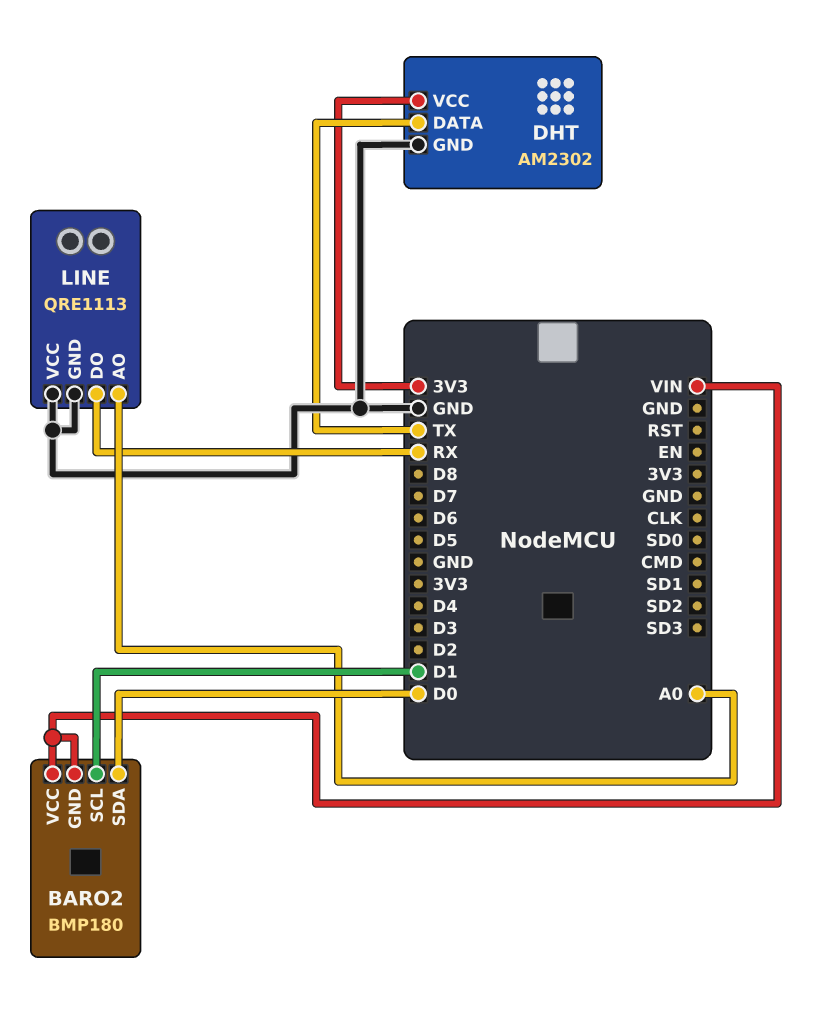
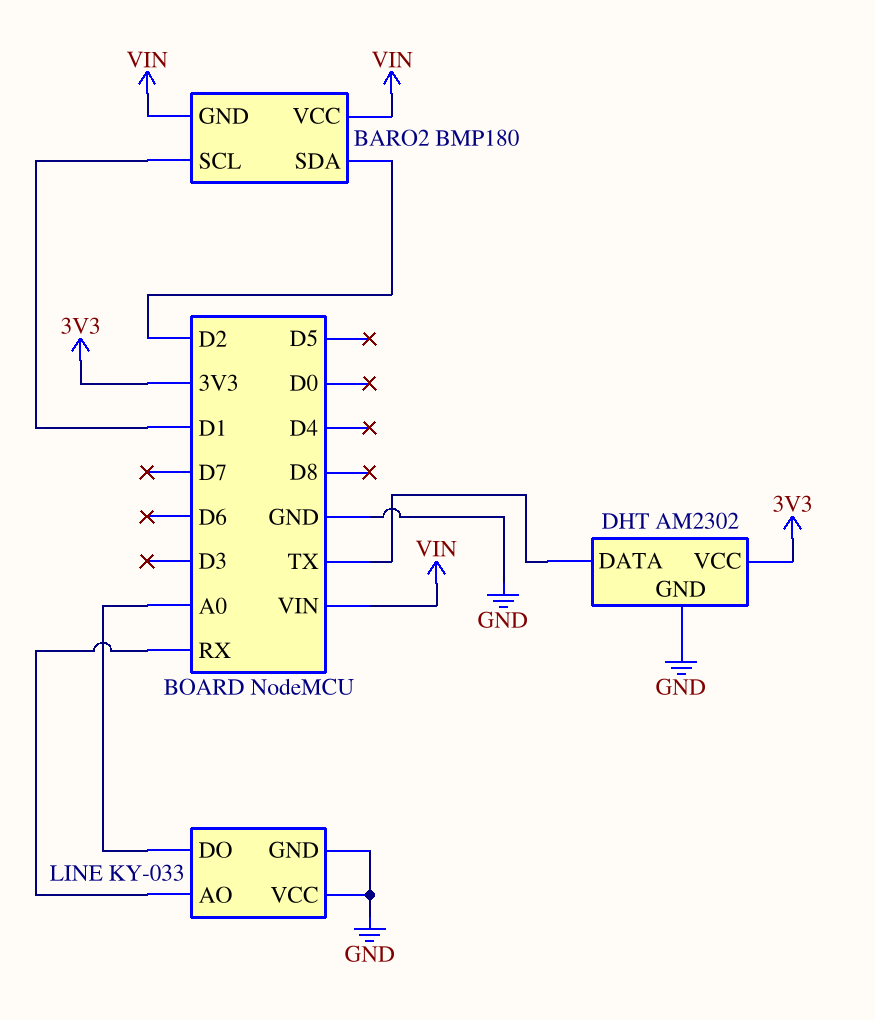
BARO2 pin SDA: D0 -> D2
LINE: QRE1113 -> KY-033
LINE pin AO: A0 -> RX
LINE pin DO: RX -> A0

